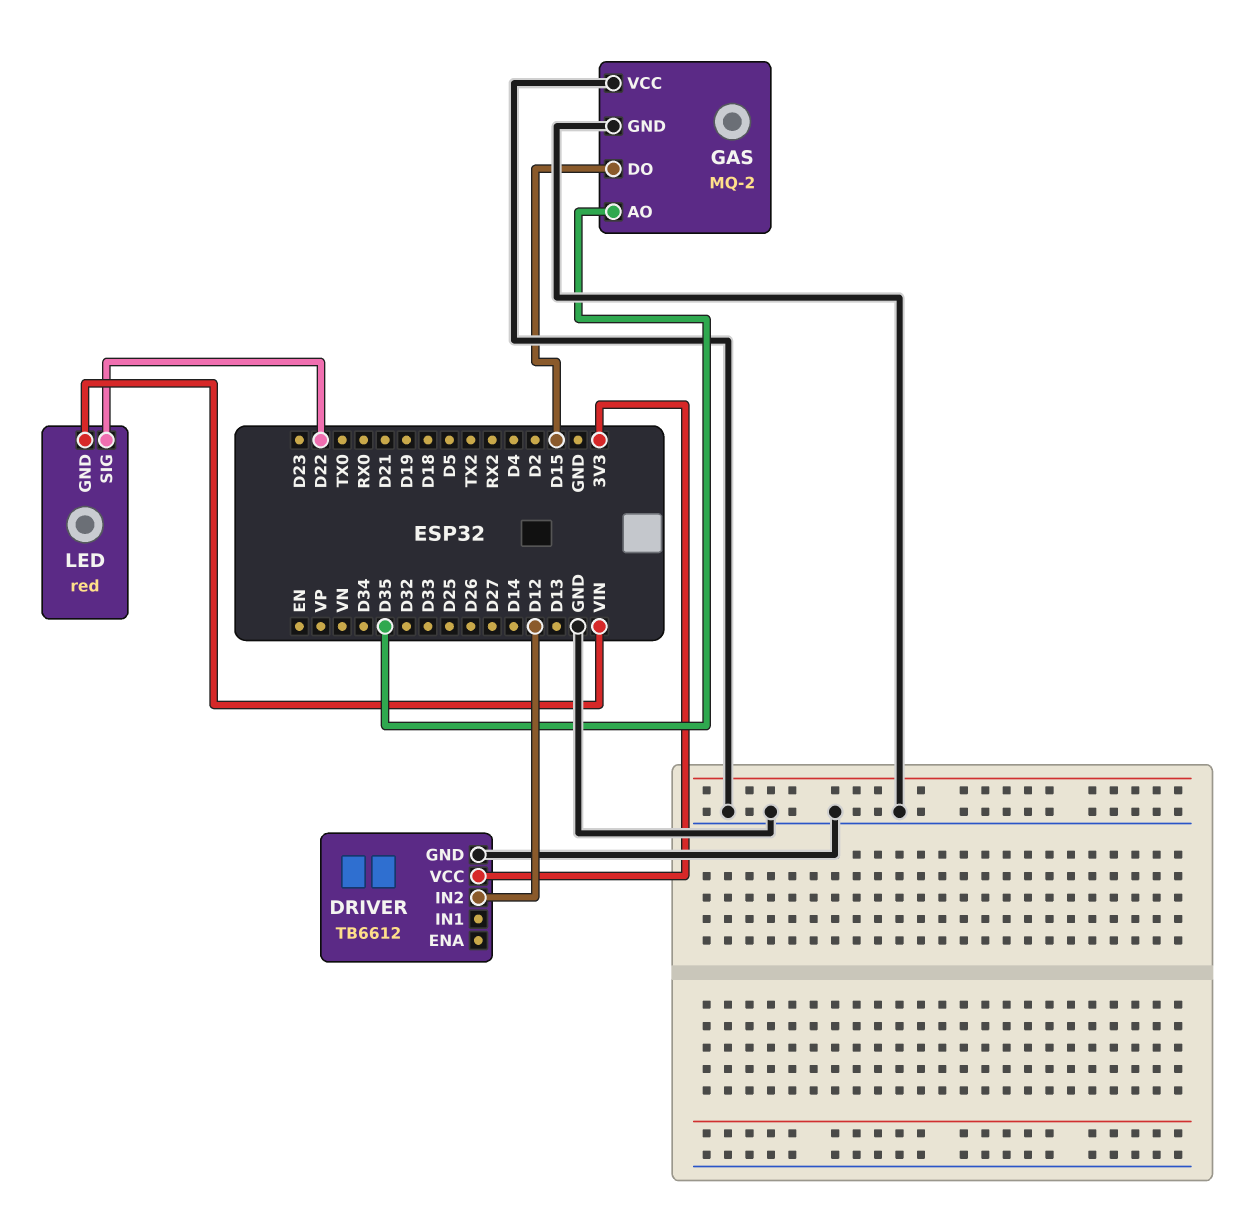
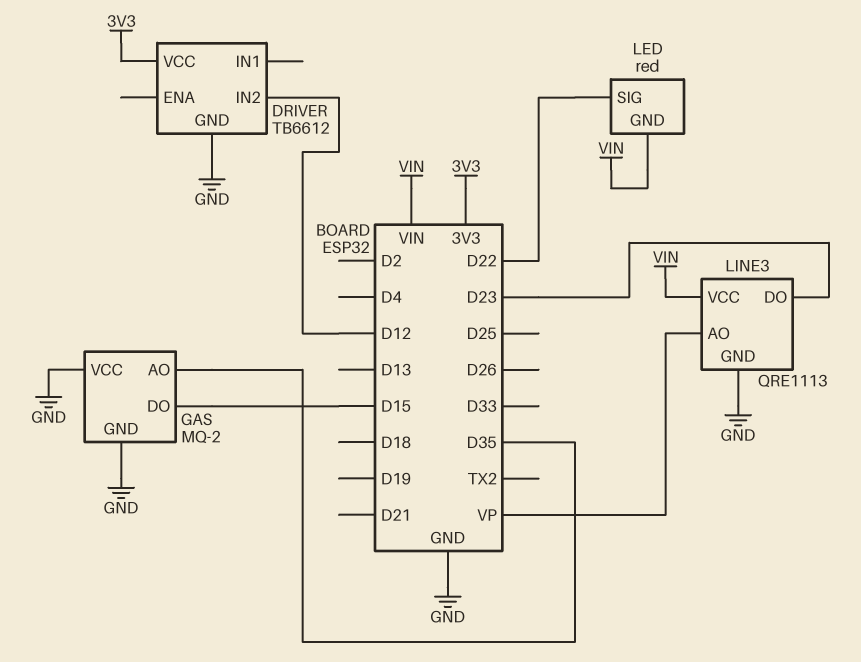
LINE3: none -> QRE1113
LINE3 pin AO: none -> VP
LINE3 pin DO: none -> D23
LINE3 pin GND: none -> GND
LINE3 pin VCC: none -> VIN

